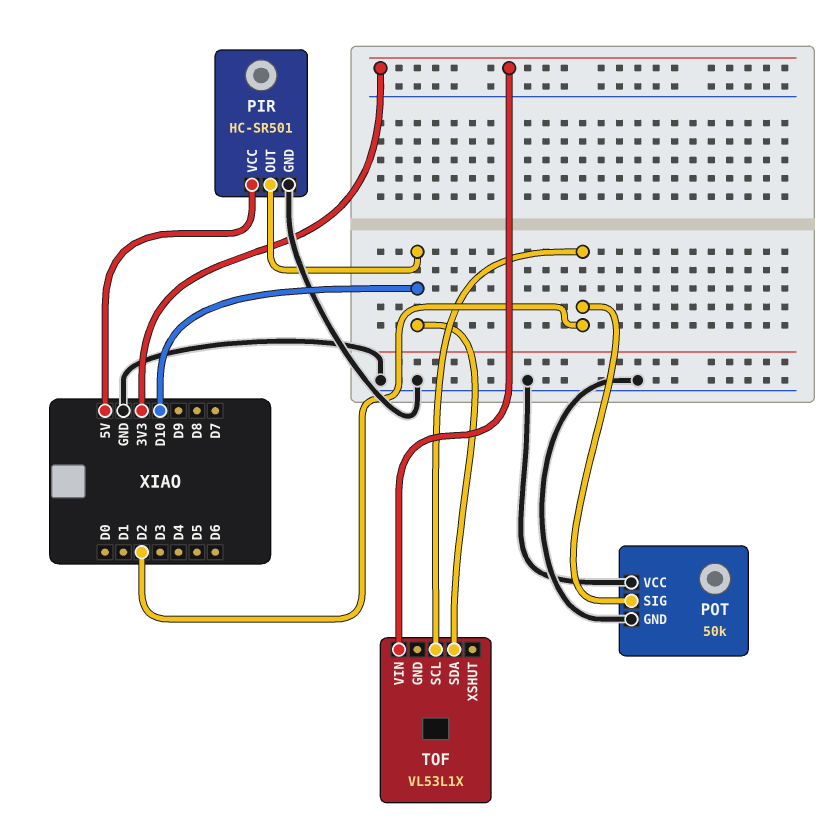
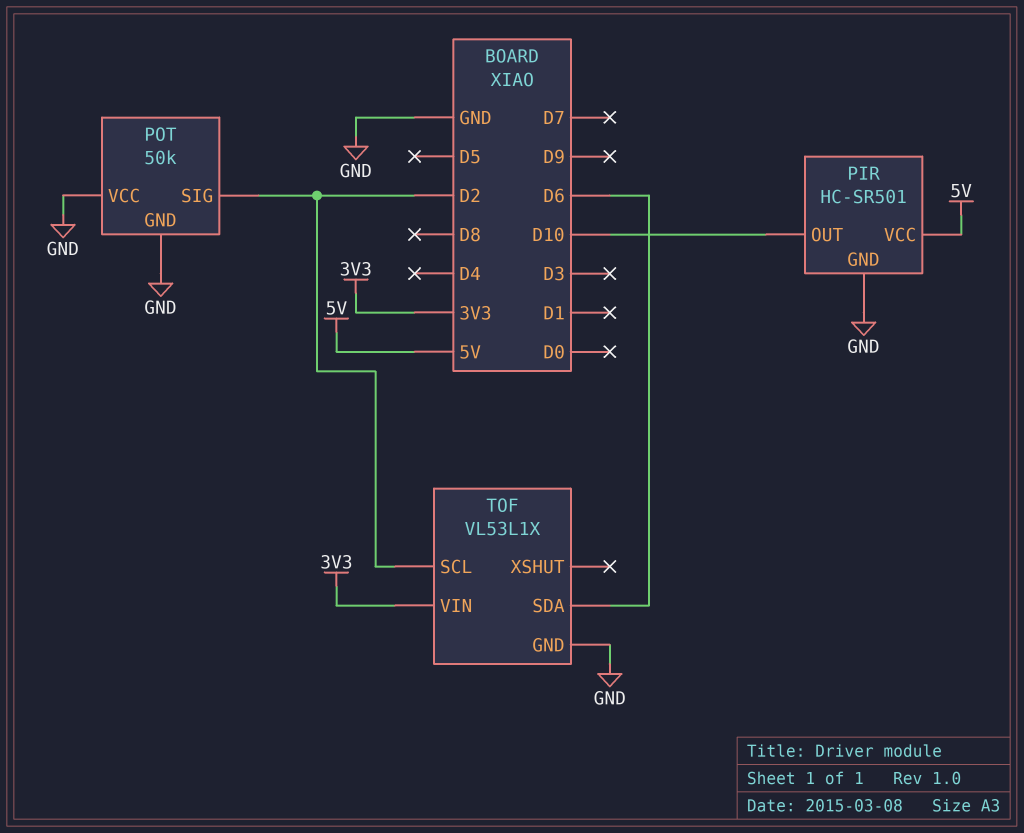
TOF pin GND: none -> GND
TOF pin SDA: D10 -> D6

